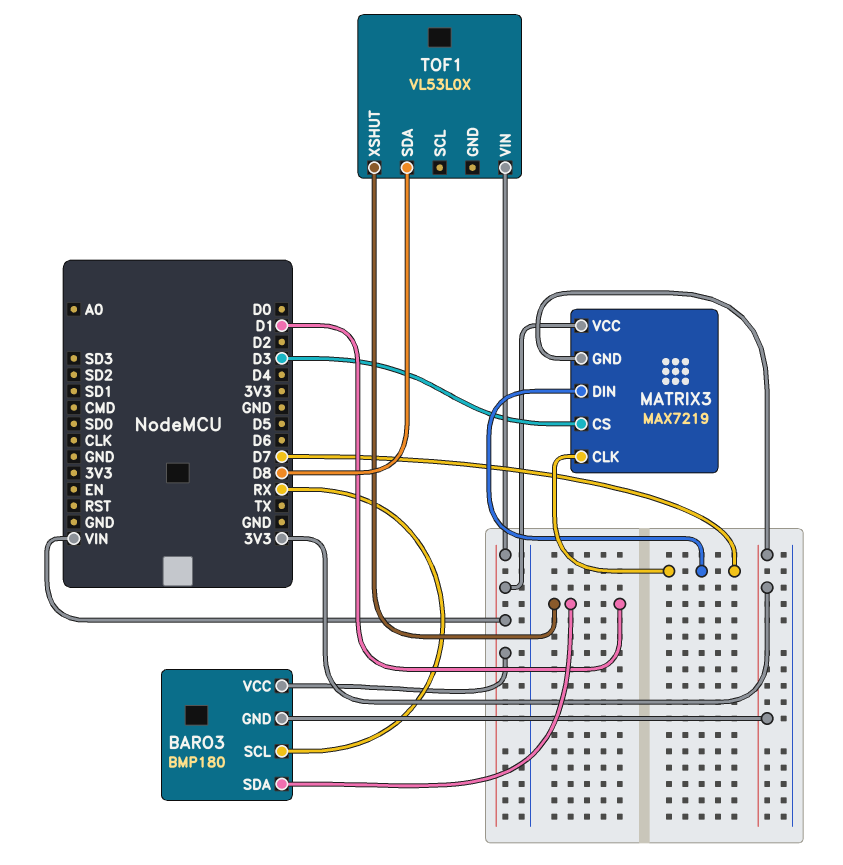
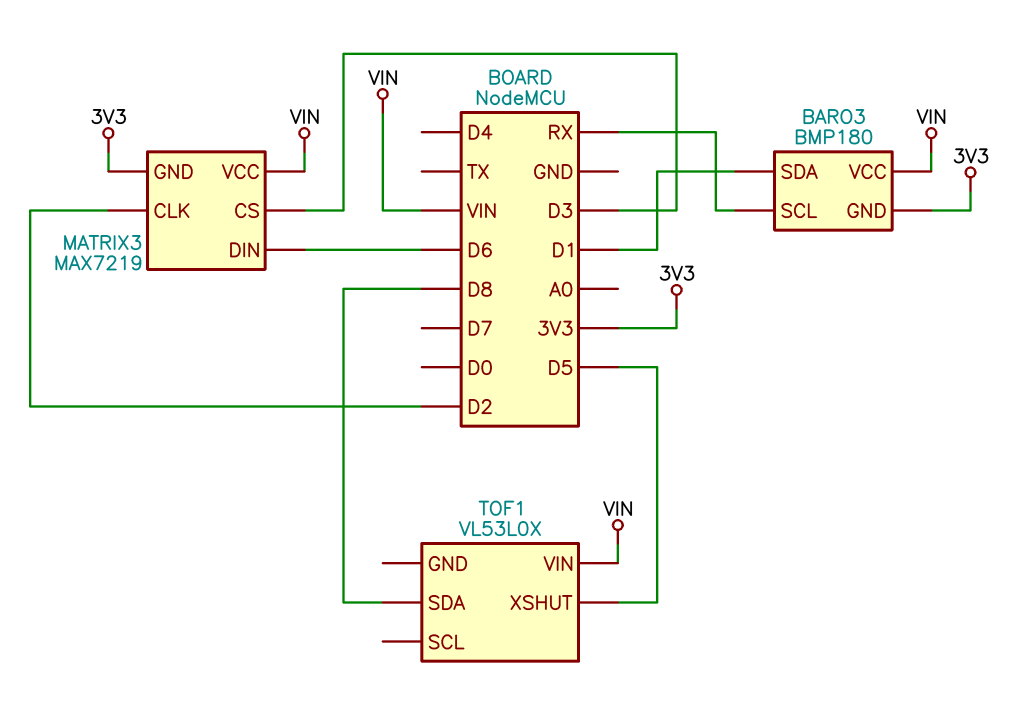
MATRIX3 pin CLK: D7 -> D2
MATRIX3 pin DIN: D7 -> D6
TOF1 pin XSHUT: D1 -> D5

